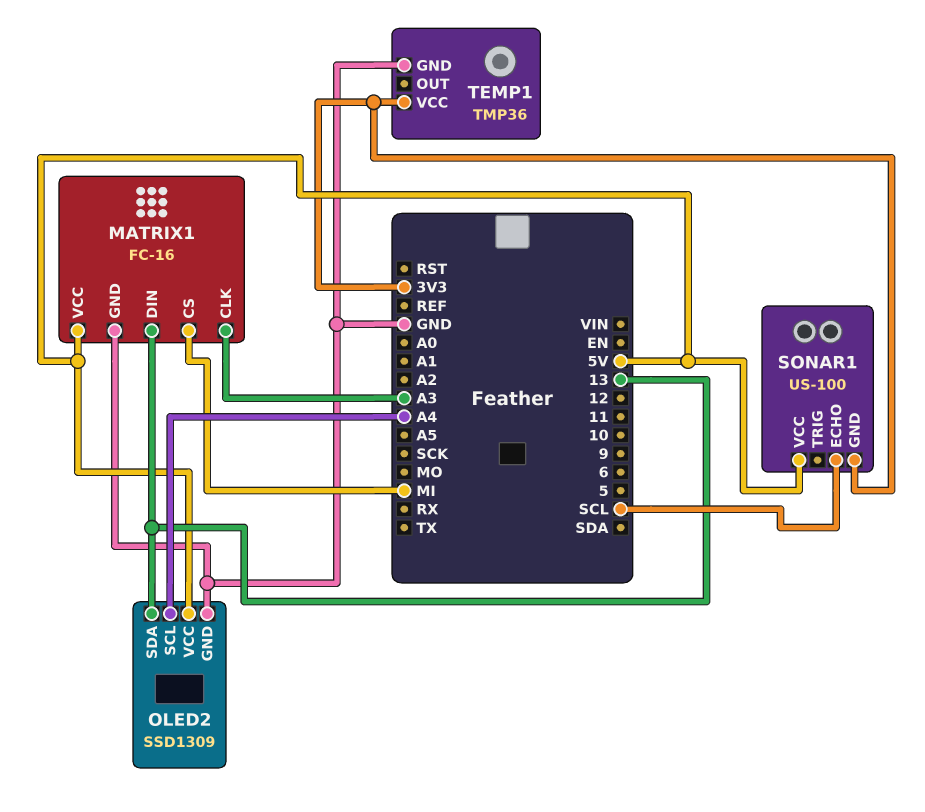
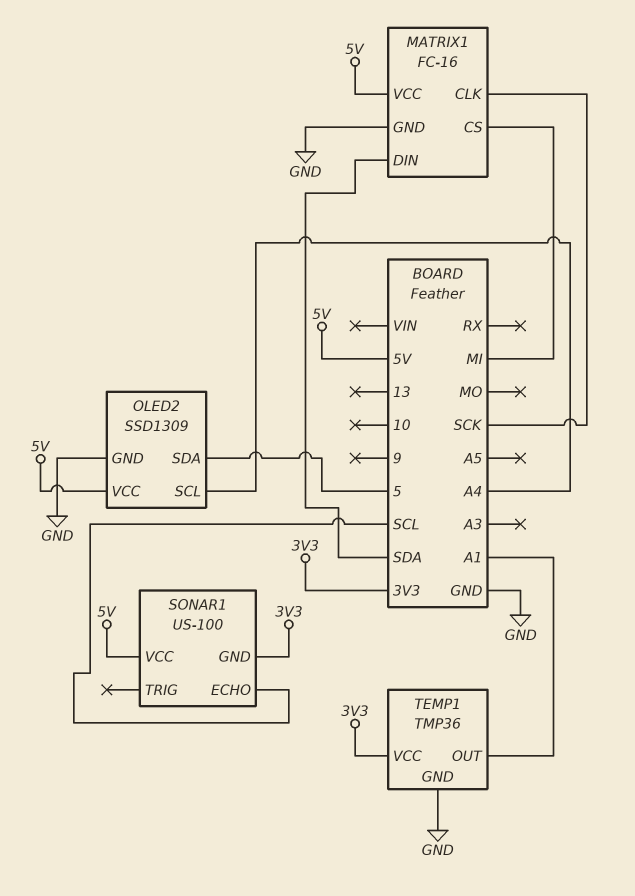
MATRIX1 pin CLK: A3 -> SCK
MATRIX1 pin DIN: 13 -> SDA
OLED2 pin SDA: 13 -> 5
TEMP1 pin OUT: none -> A1

